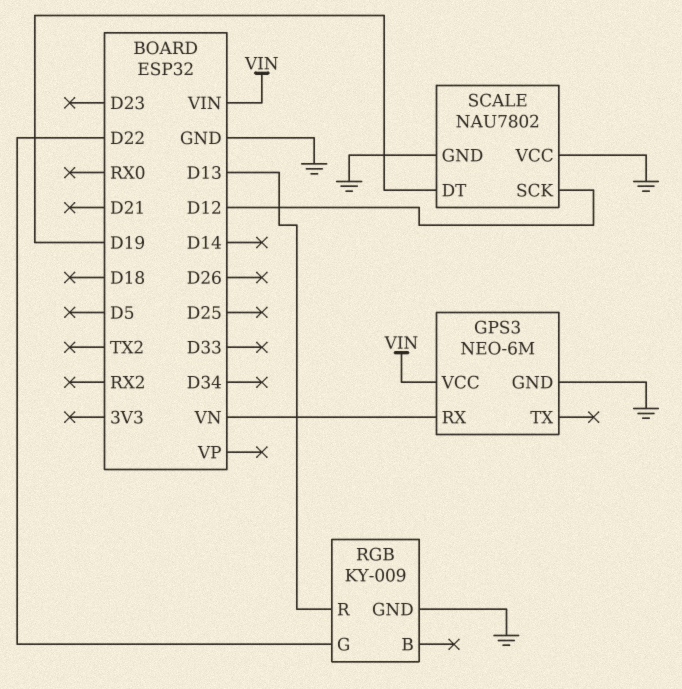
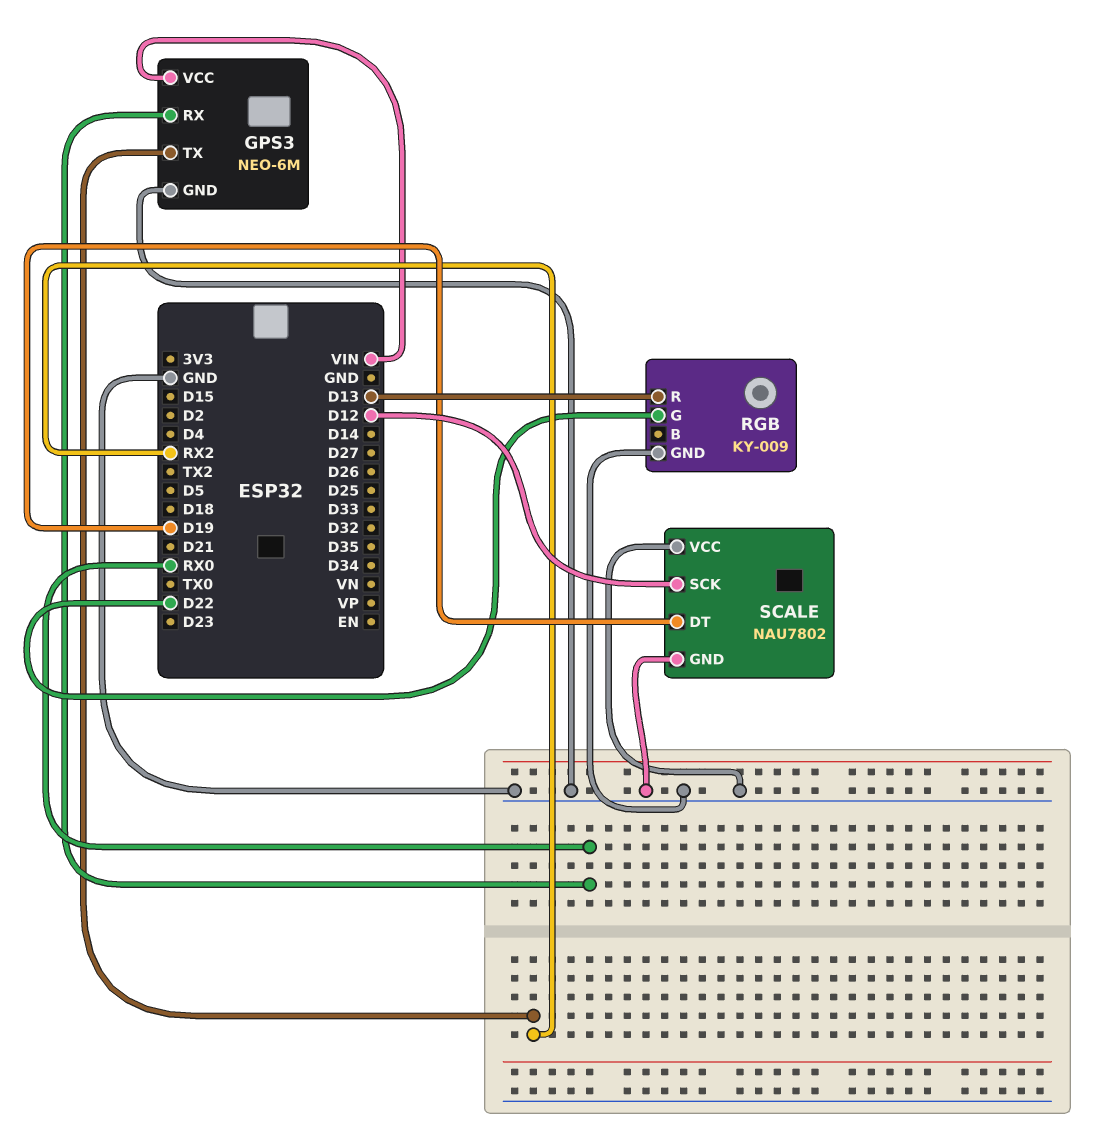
GPS3 pin RX: VN -> RX0
GPS3 pin TX: none -> RX2

